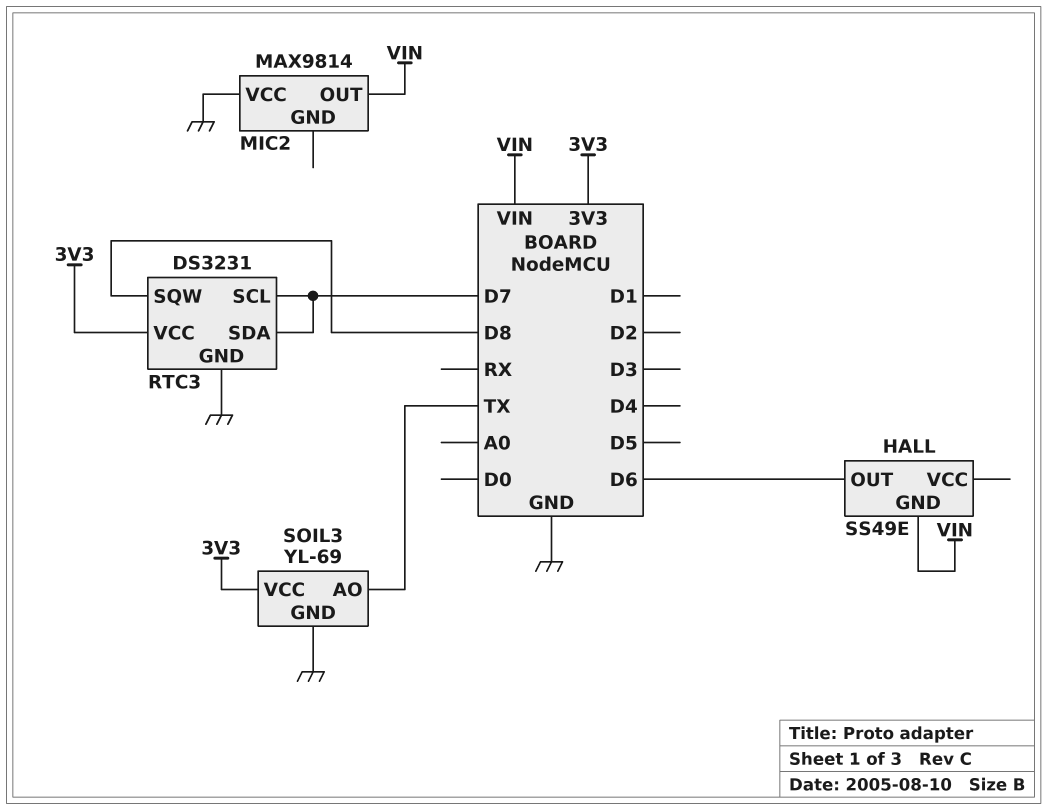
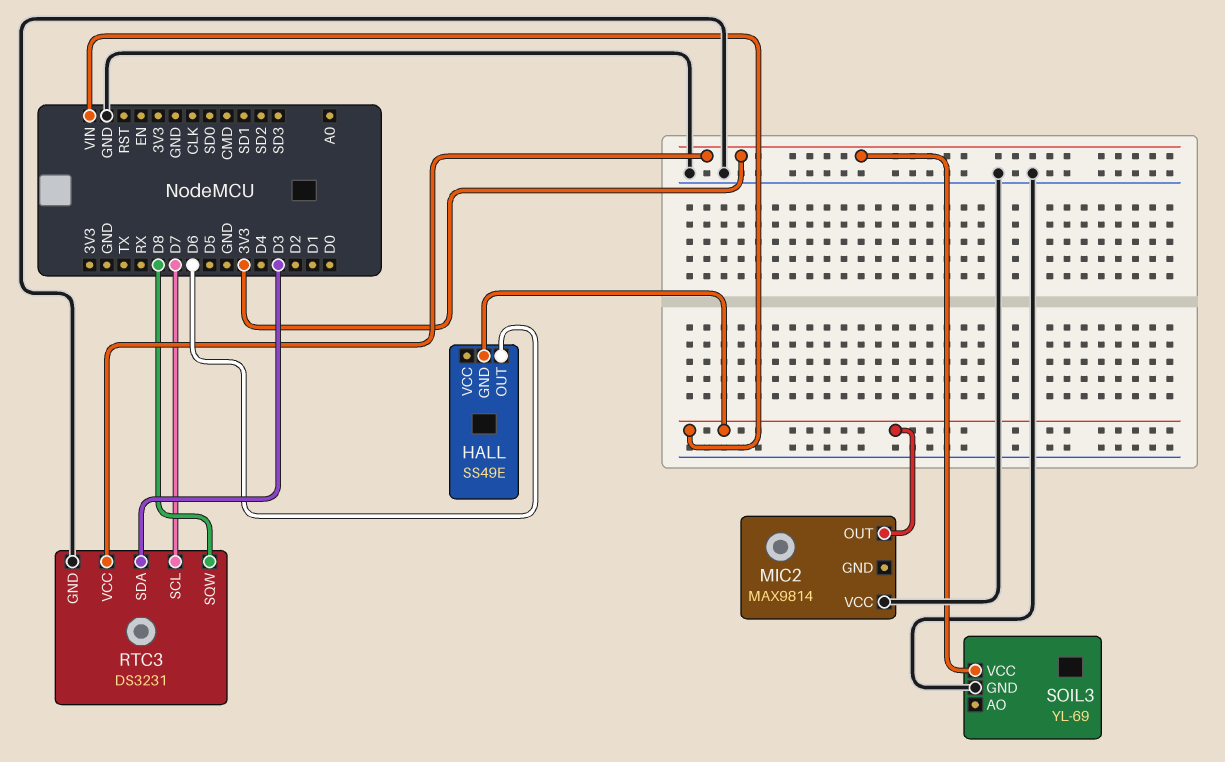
RTC3 pin SDA: D7 -> D3
SOIL3 pin AO: TX -> none

